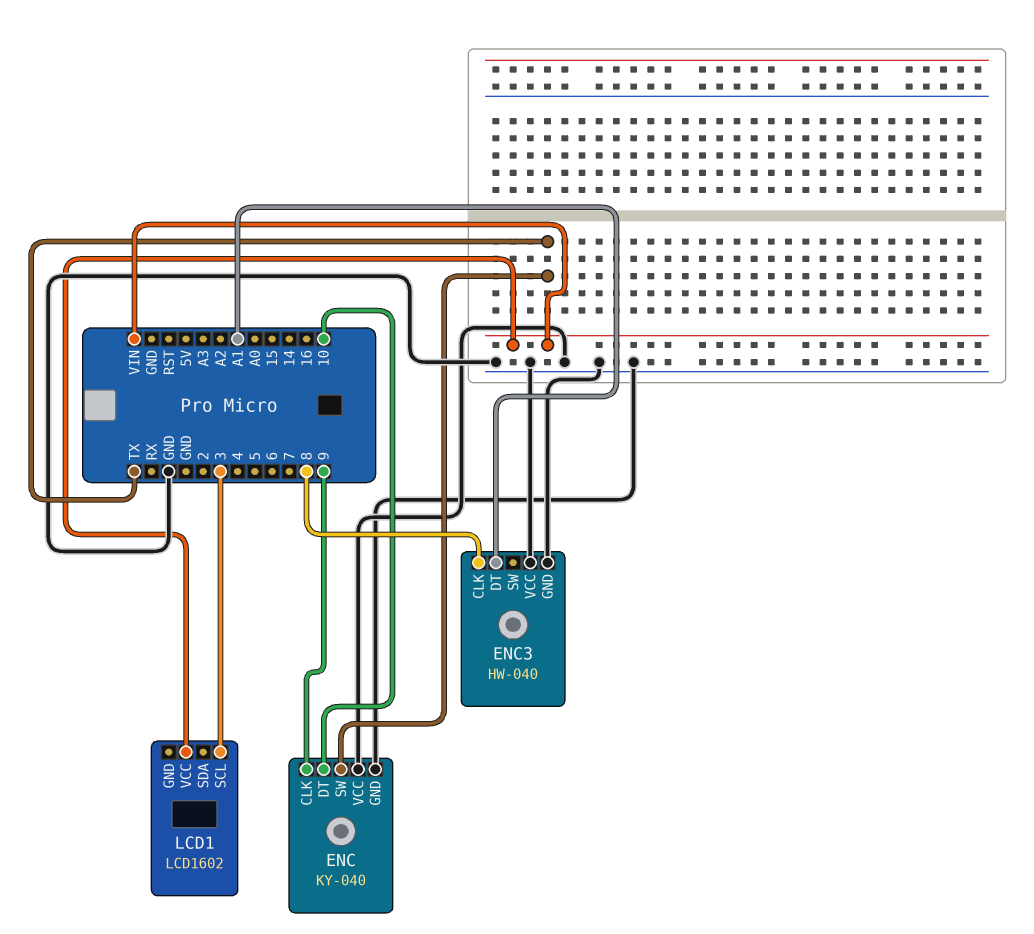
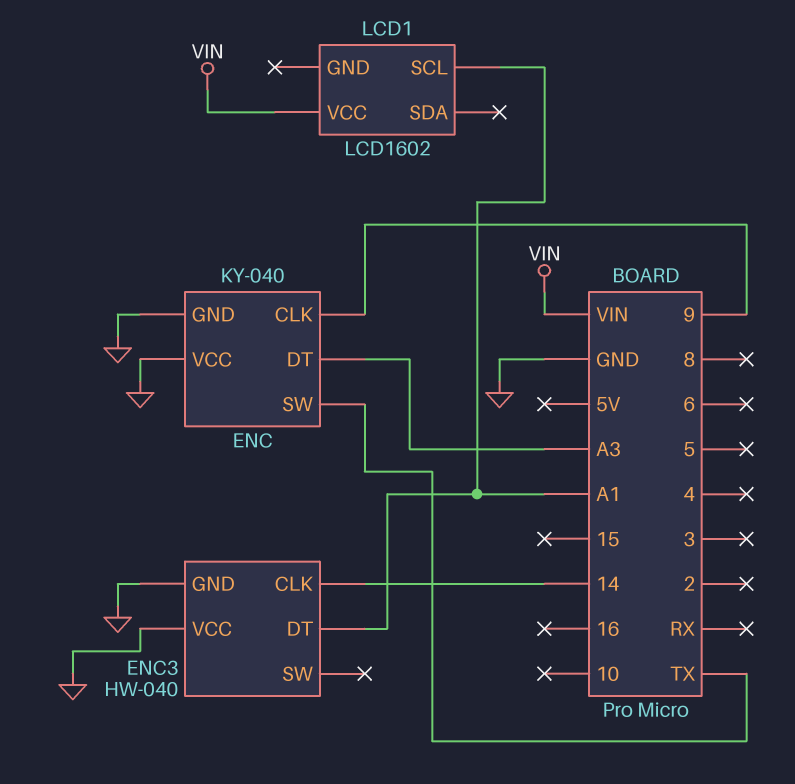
ENC pin DT: 10 -> A3
ENC3 pin CLK: 8 -> 14
LCD1 pin SCL: 3 -> A1

